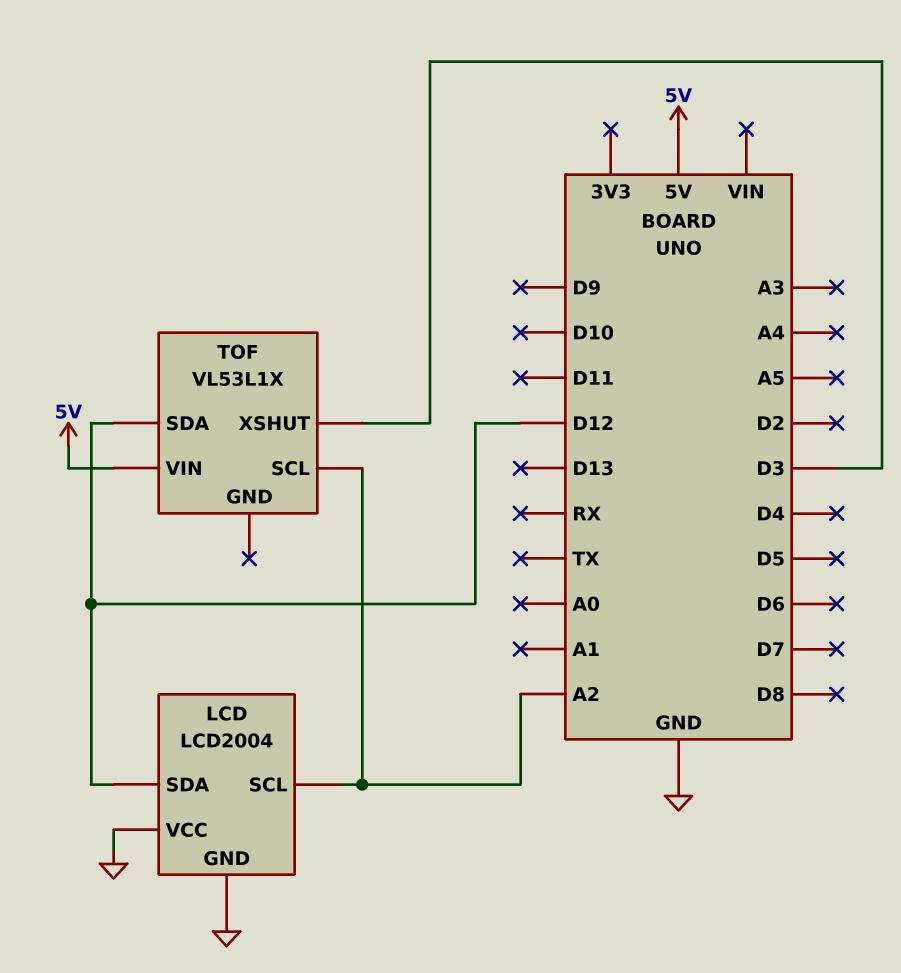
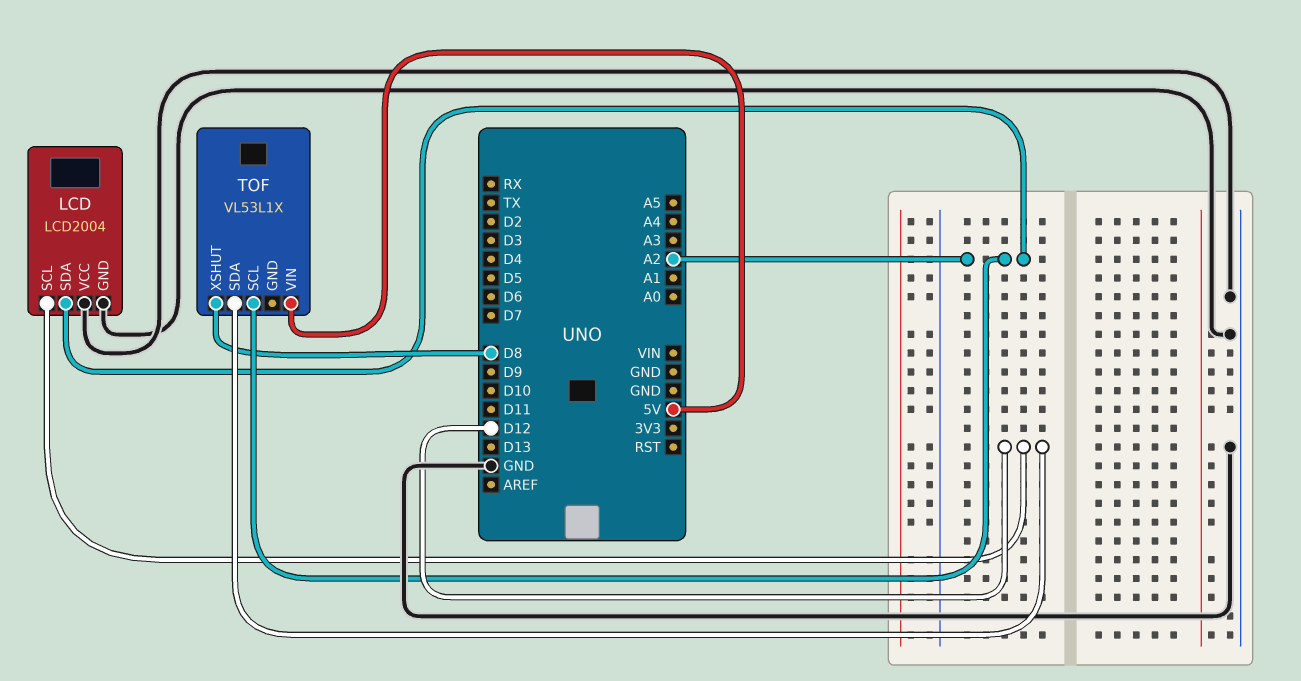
LCD pin SCL: A2 -> D12
LCD pin SDA: D12 -> A2
TOF pin XSHUT: D3 -> D8

